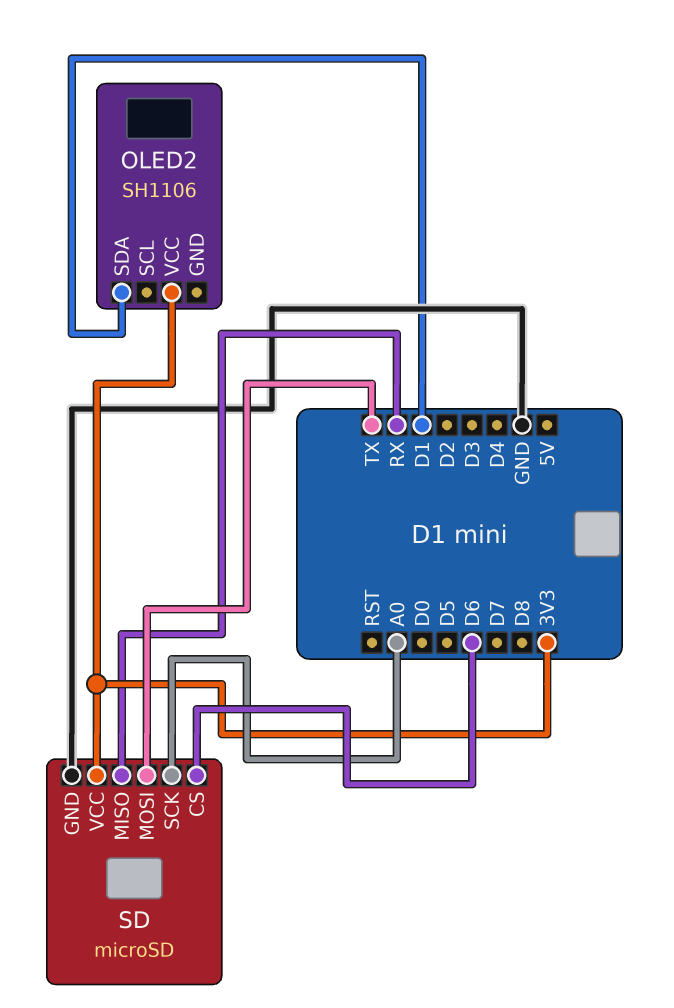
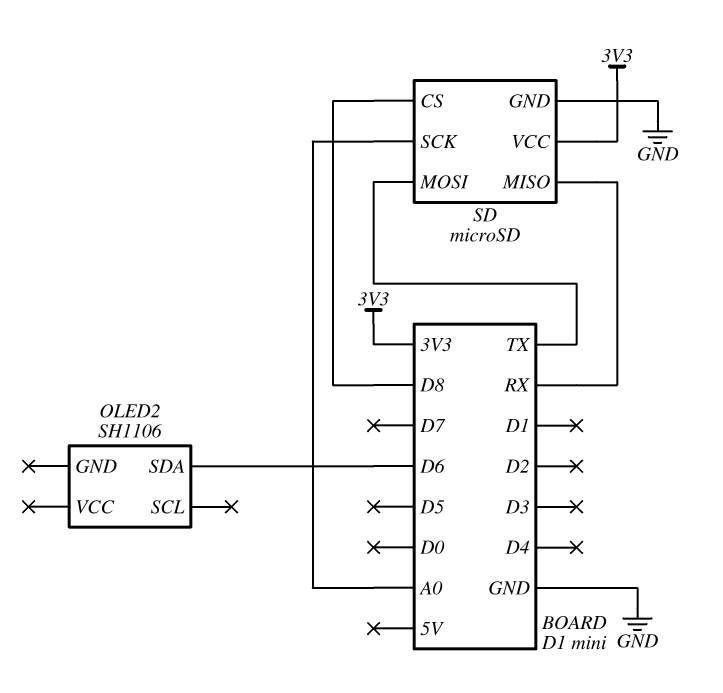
OLED2 pin SDA: D1 -> D6
OLED2 pin VCC: 3V3 -> none
SD pin CS: D6 -> D8

